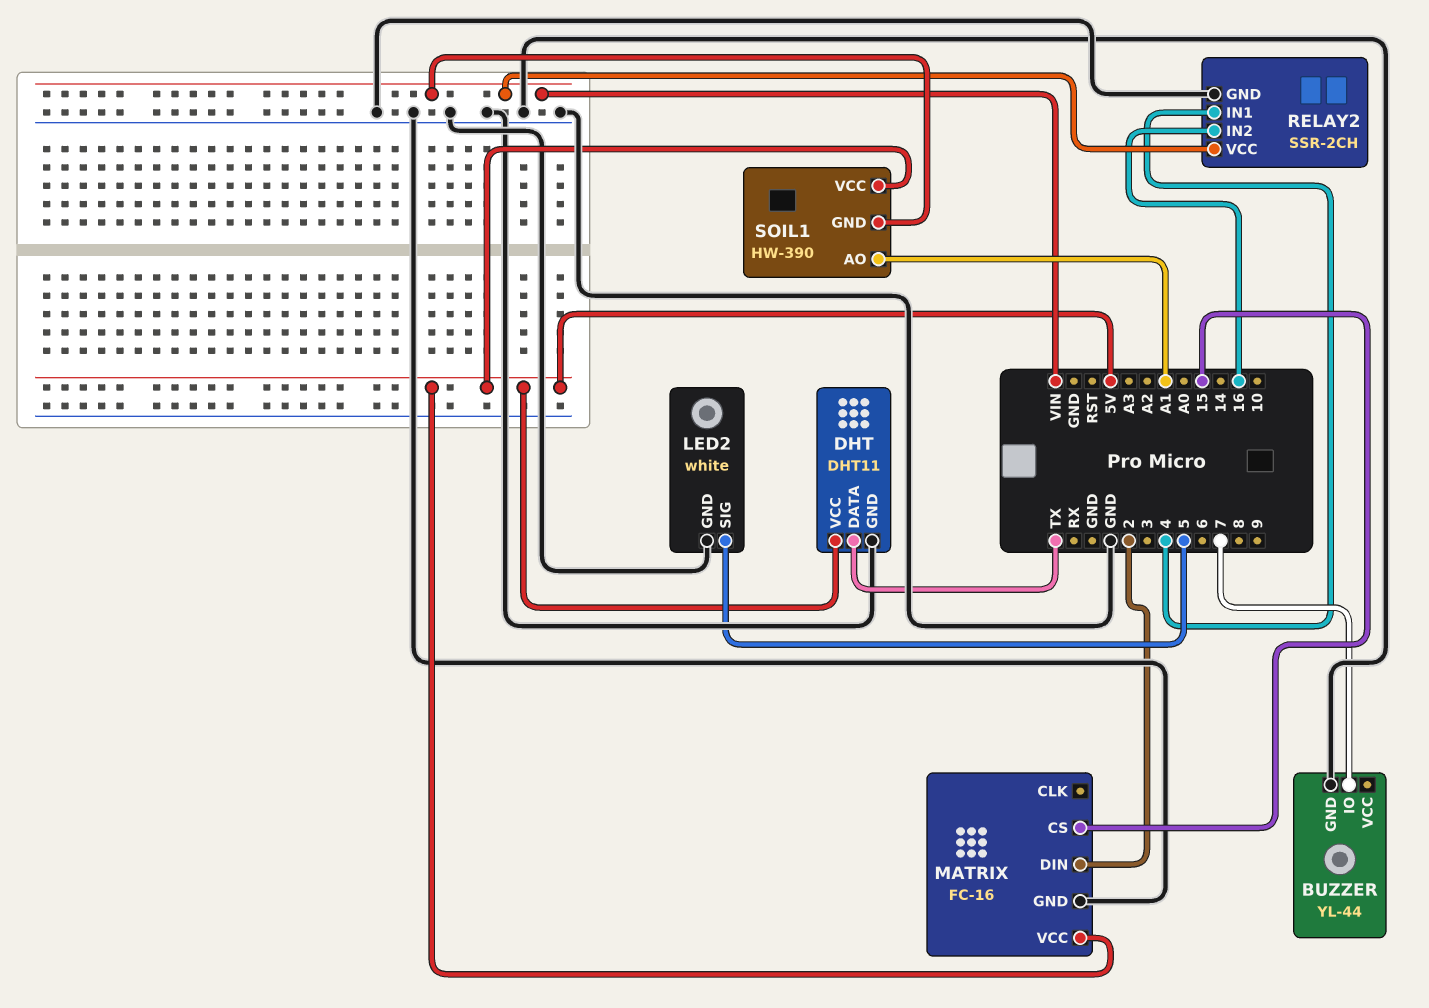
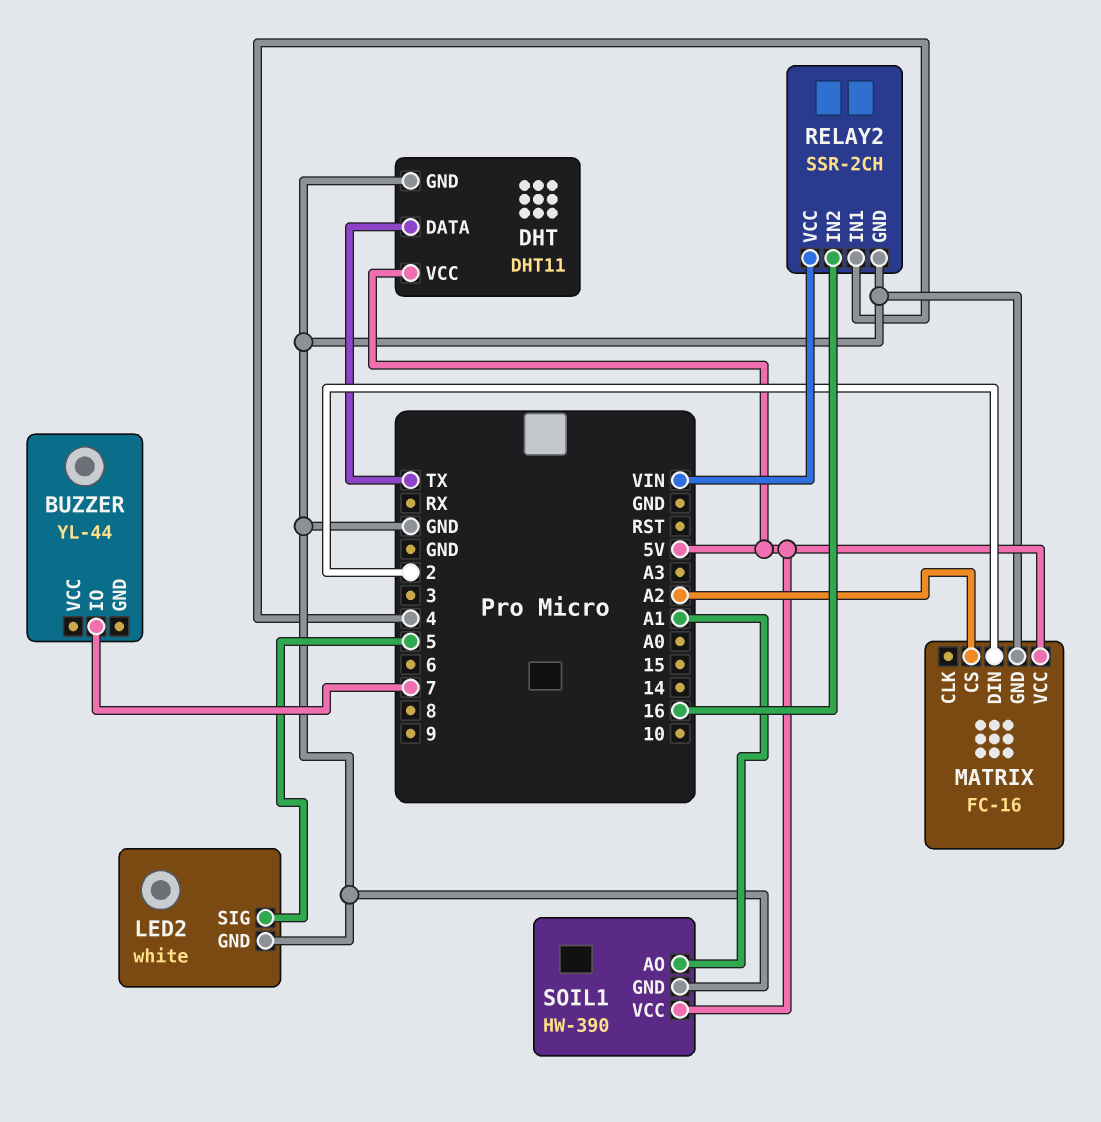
BUZZER pin GND: GND -> none
MATRIX pin CS: 15 -> A2
SOIL1 pin GND: VIN -> GND

